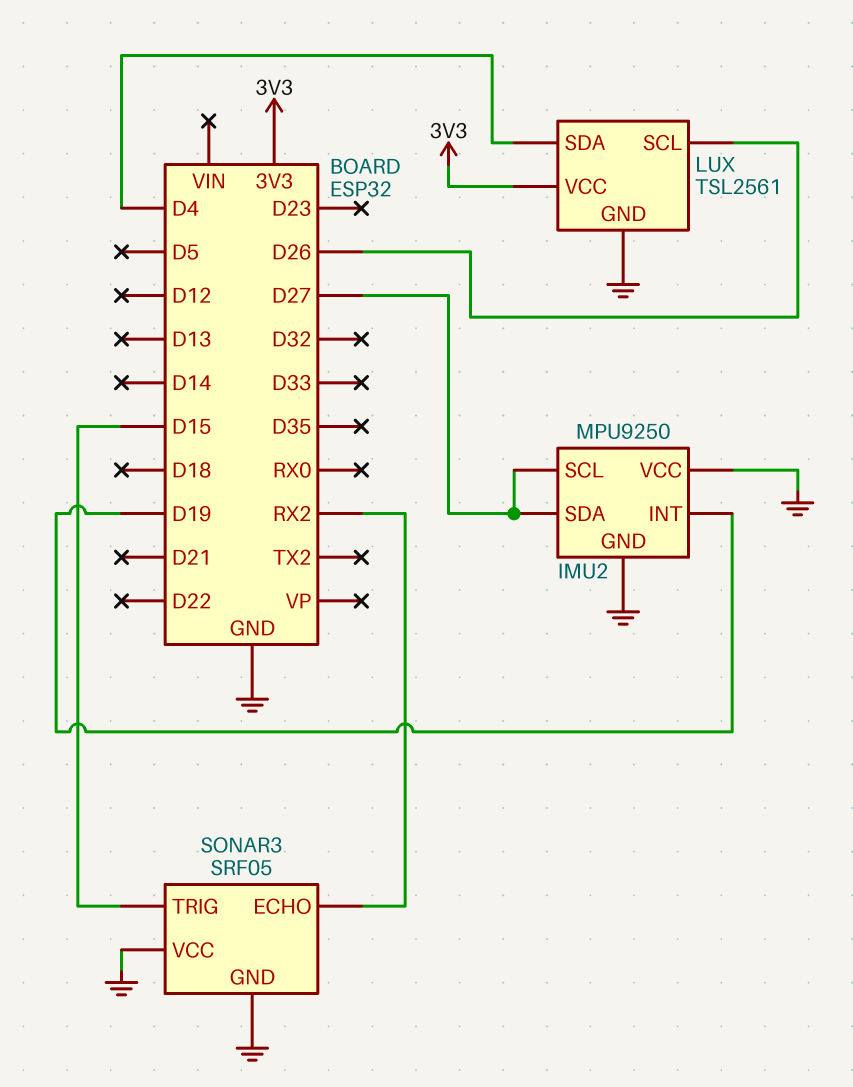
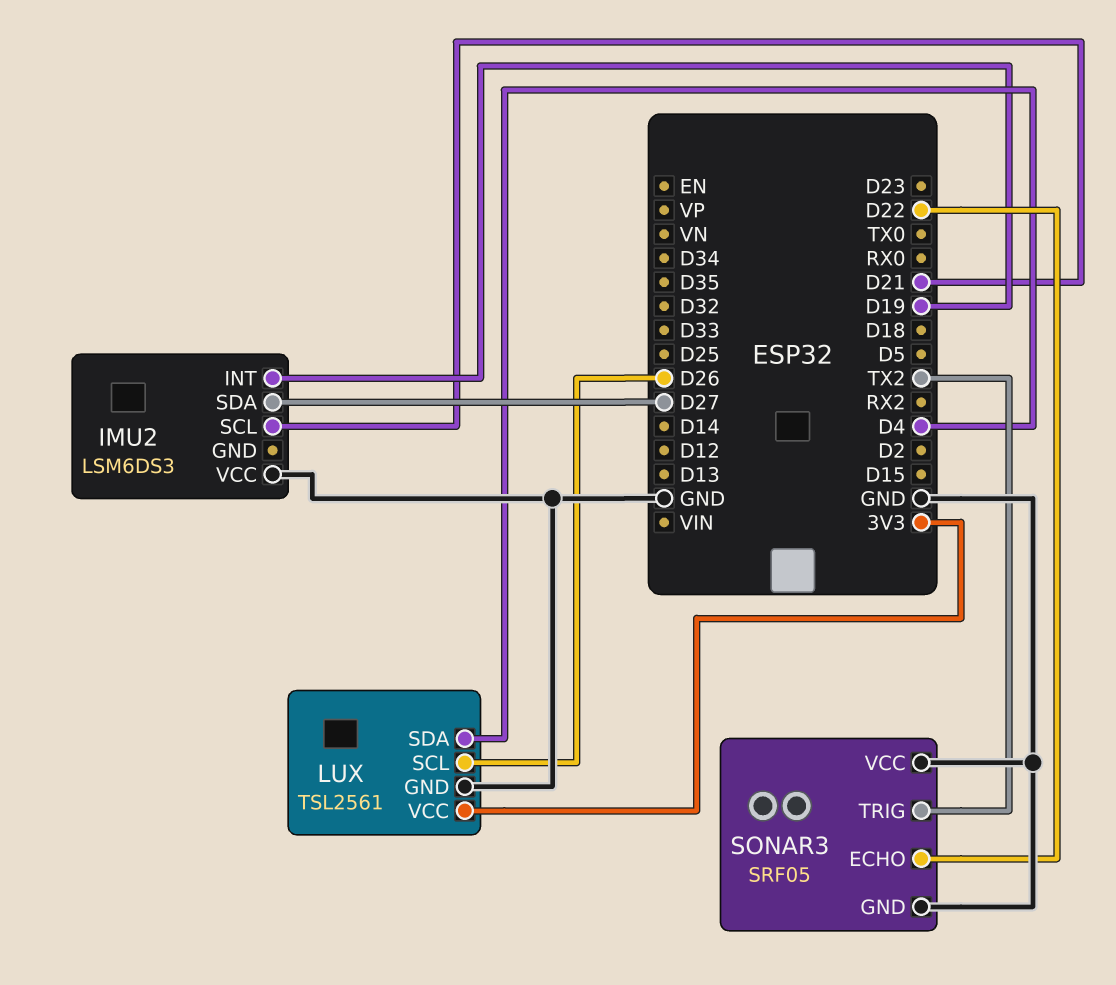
IMU2: MPU9250 -> LSM6DS3
IMU2 pin GND: GND -> none
IMU2 pin SCL: D27 -> D21
SONAR3 pin ECHO: RX2 -> D22
SONAR3 pin TRIG: D15 -> TX2

